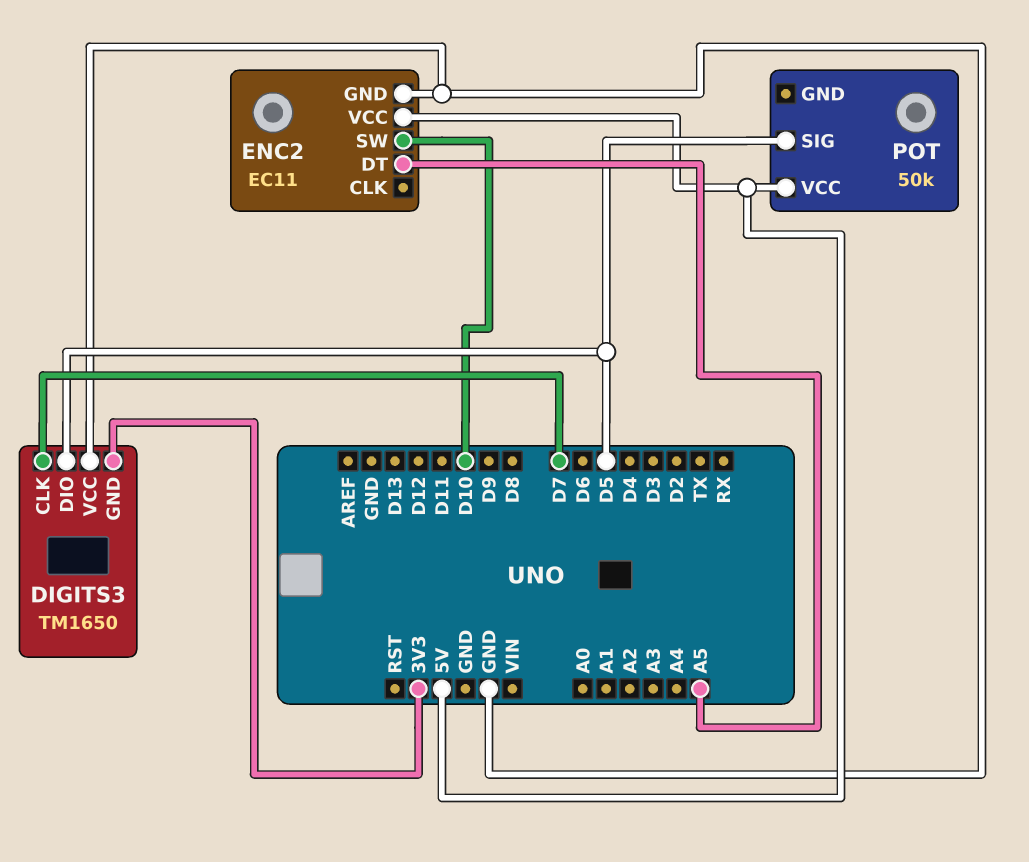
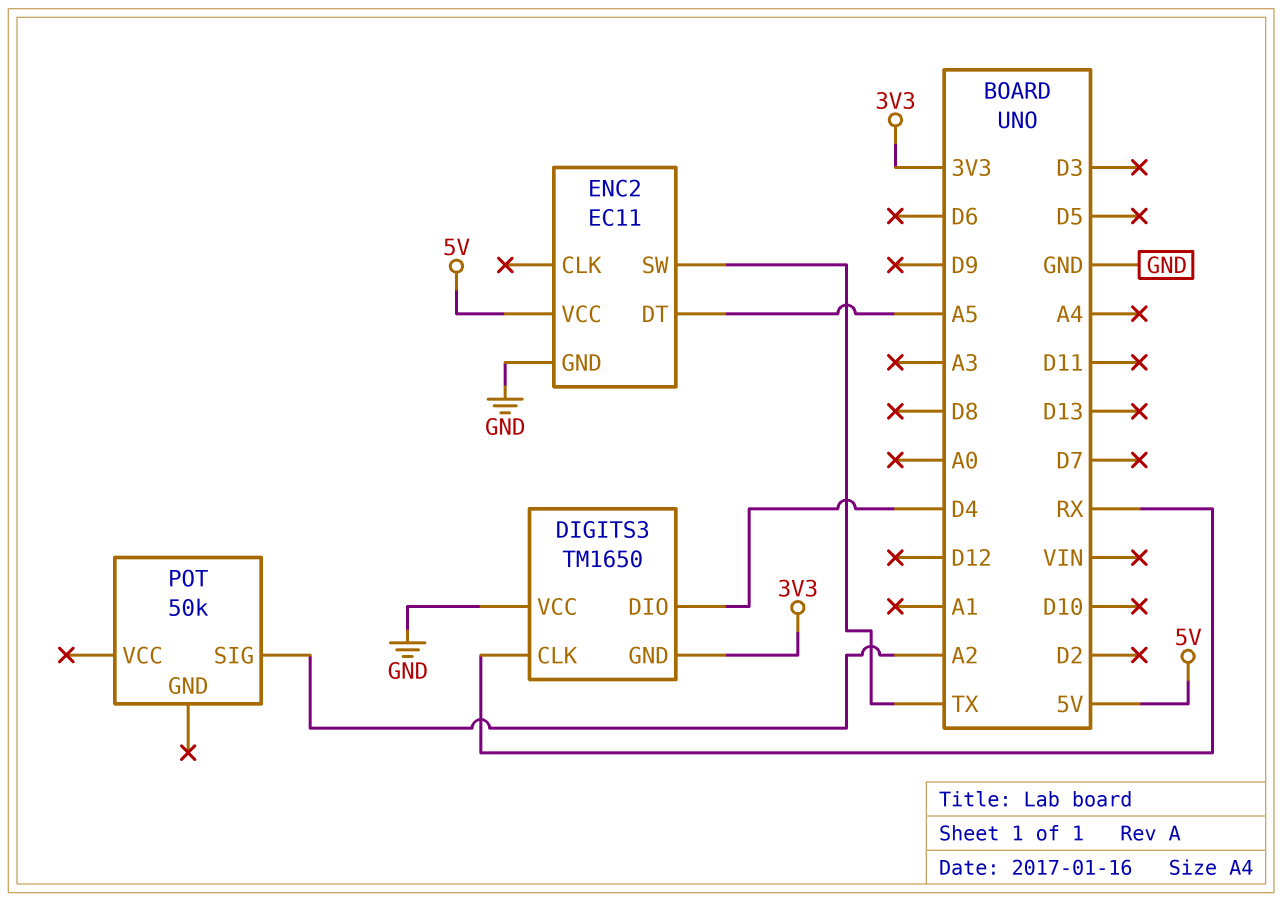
DIGITS3 pin CLK: D7 -> RX
DIGITS3 pin DIO: D5 -> D4
ENC2 pin SW: D10 -> TX
POT pin SIG: D5 -> A2
POT pin VCC: 5V -> none

